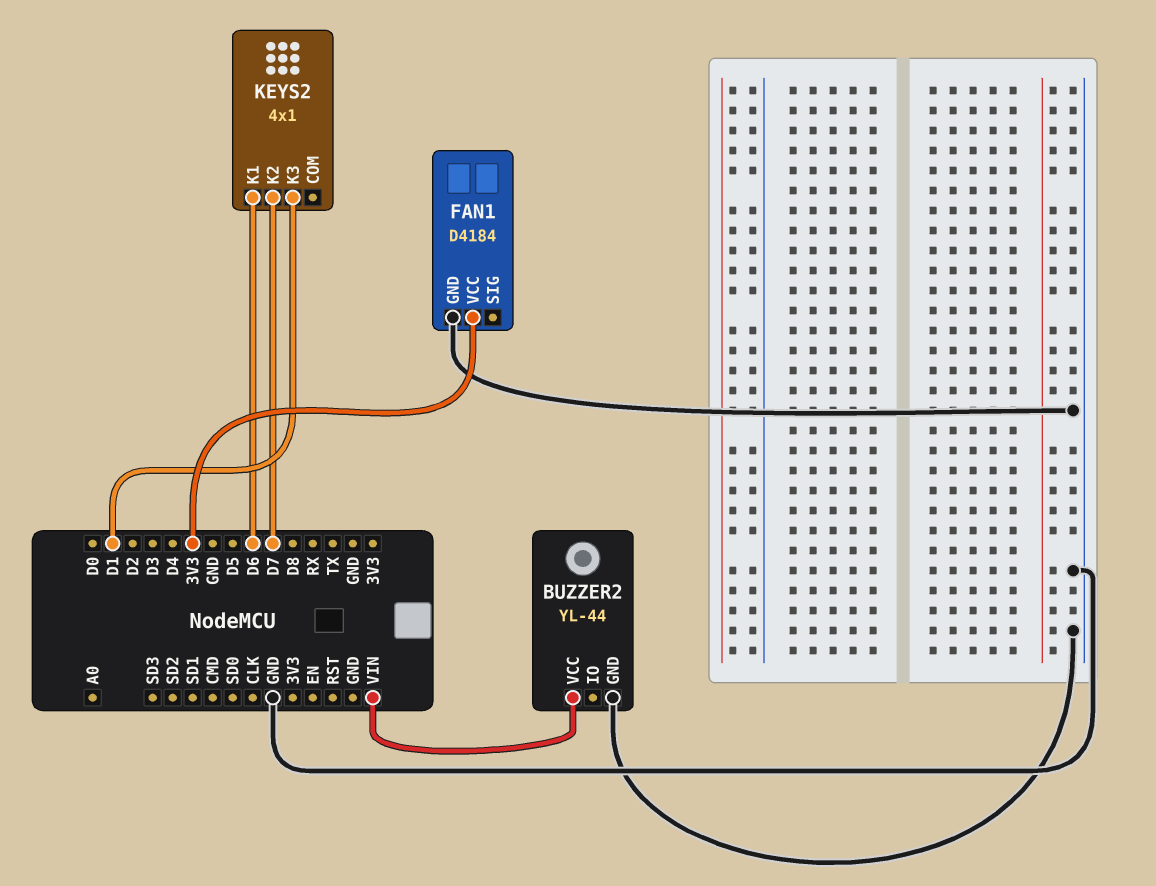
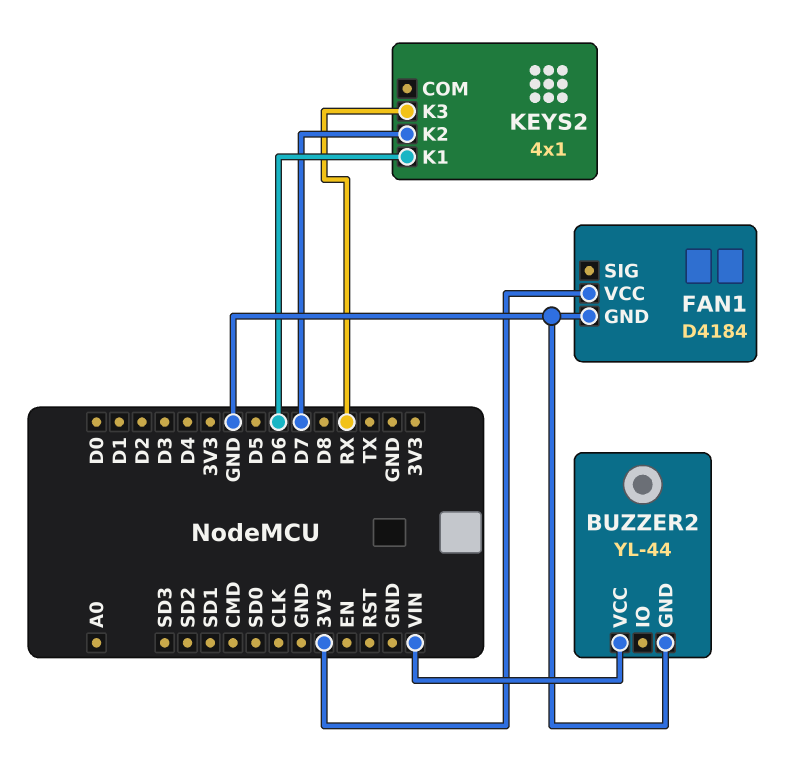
KEYS2 pin K3: D1 -> RX

